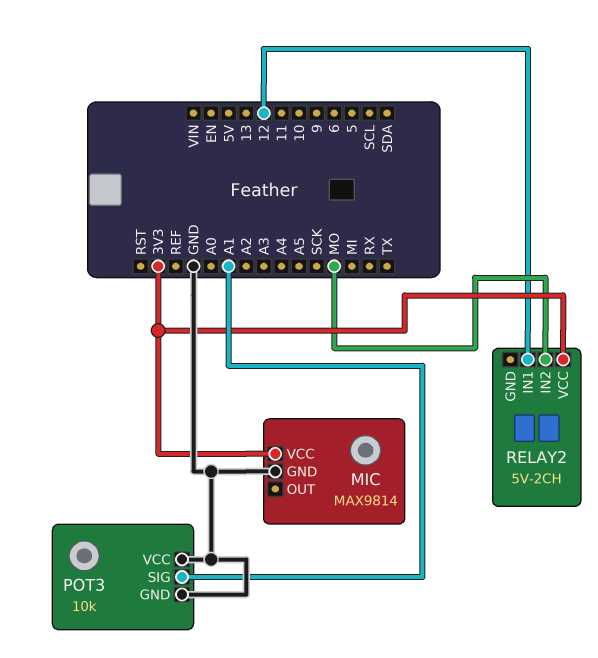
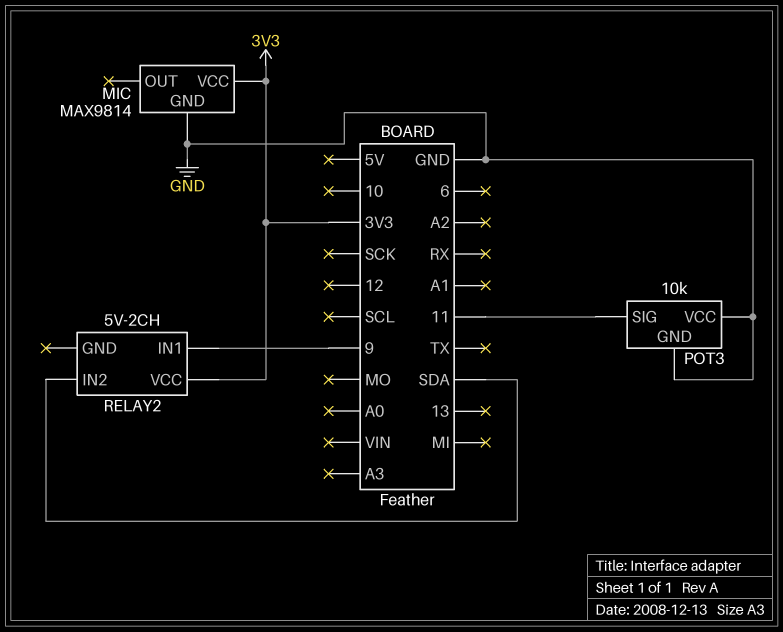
POT3 pin SIG: A1 -> 11
RELAY2 pin IN1: 12 -> 9
RELAY2 pin IN2: MO -> SDA

